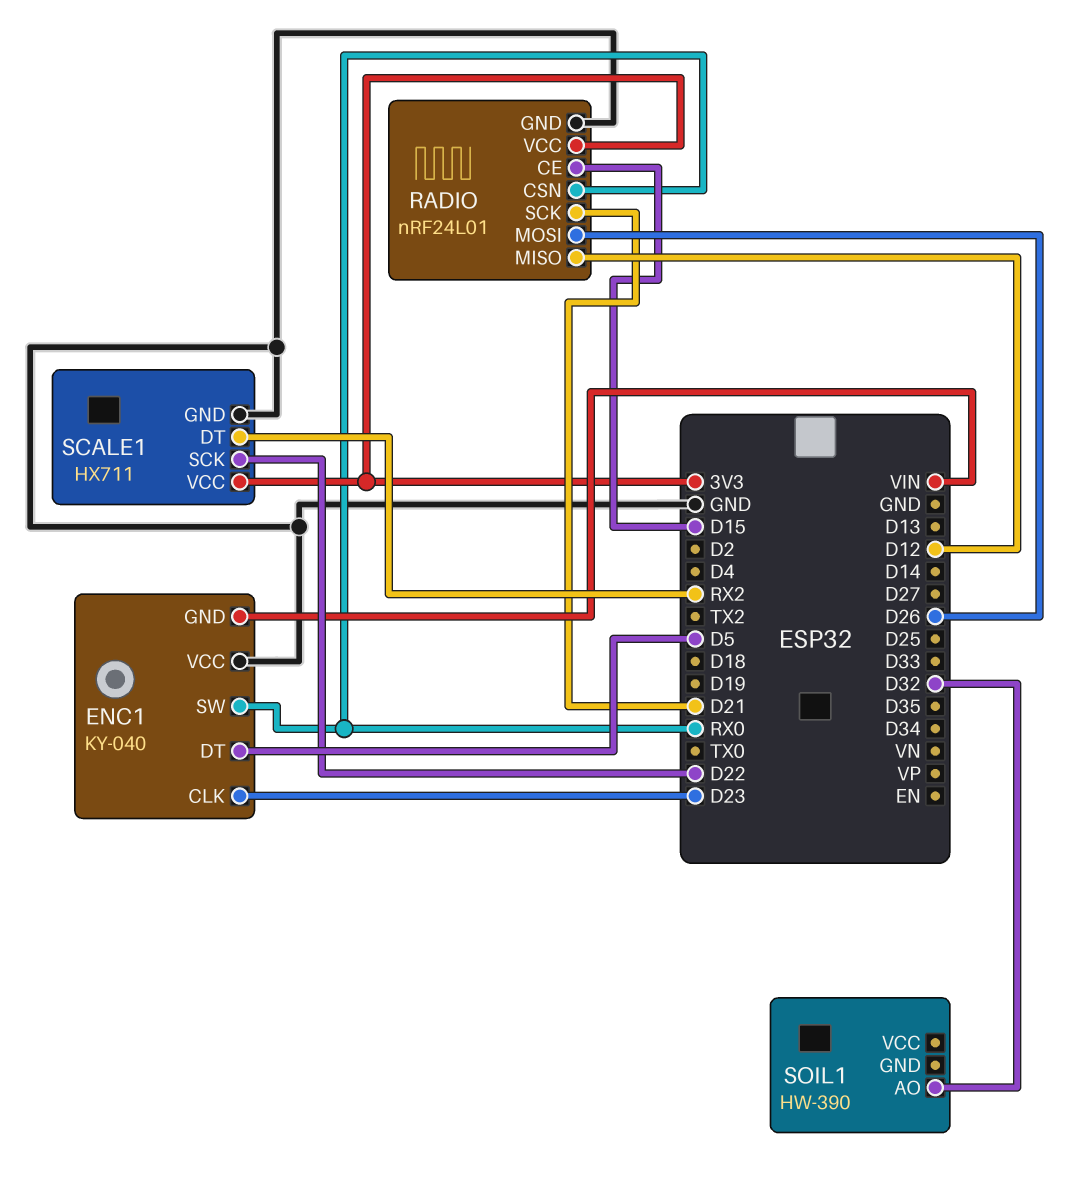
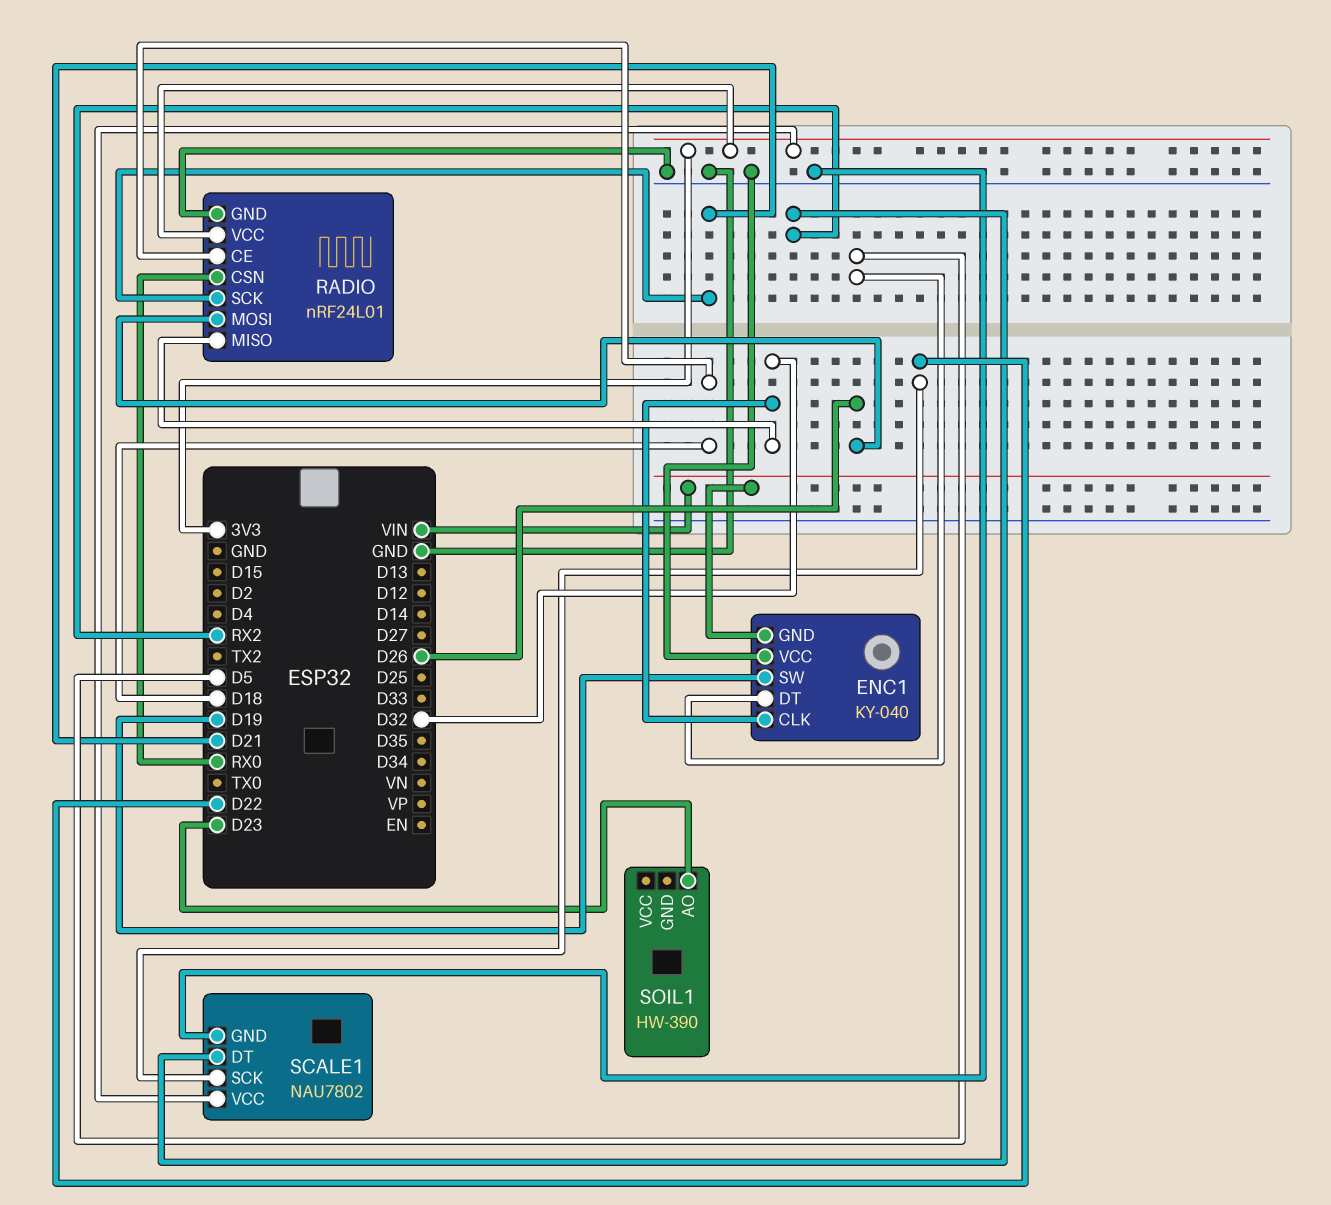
ENC1 pin CLK: D23 -> D32
ENC1 pin SW: RX0 -> D19
RADIO pin CE: D15 -> D18
RADIO pin MISO: D12 -> D32
SCALE1: HX711 -> NAU7802
SOIL1 pin AO: D32 -> D23

